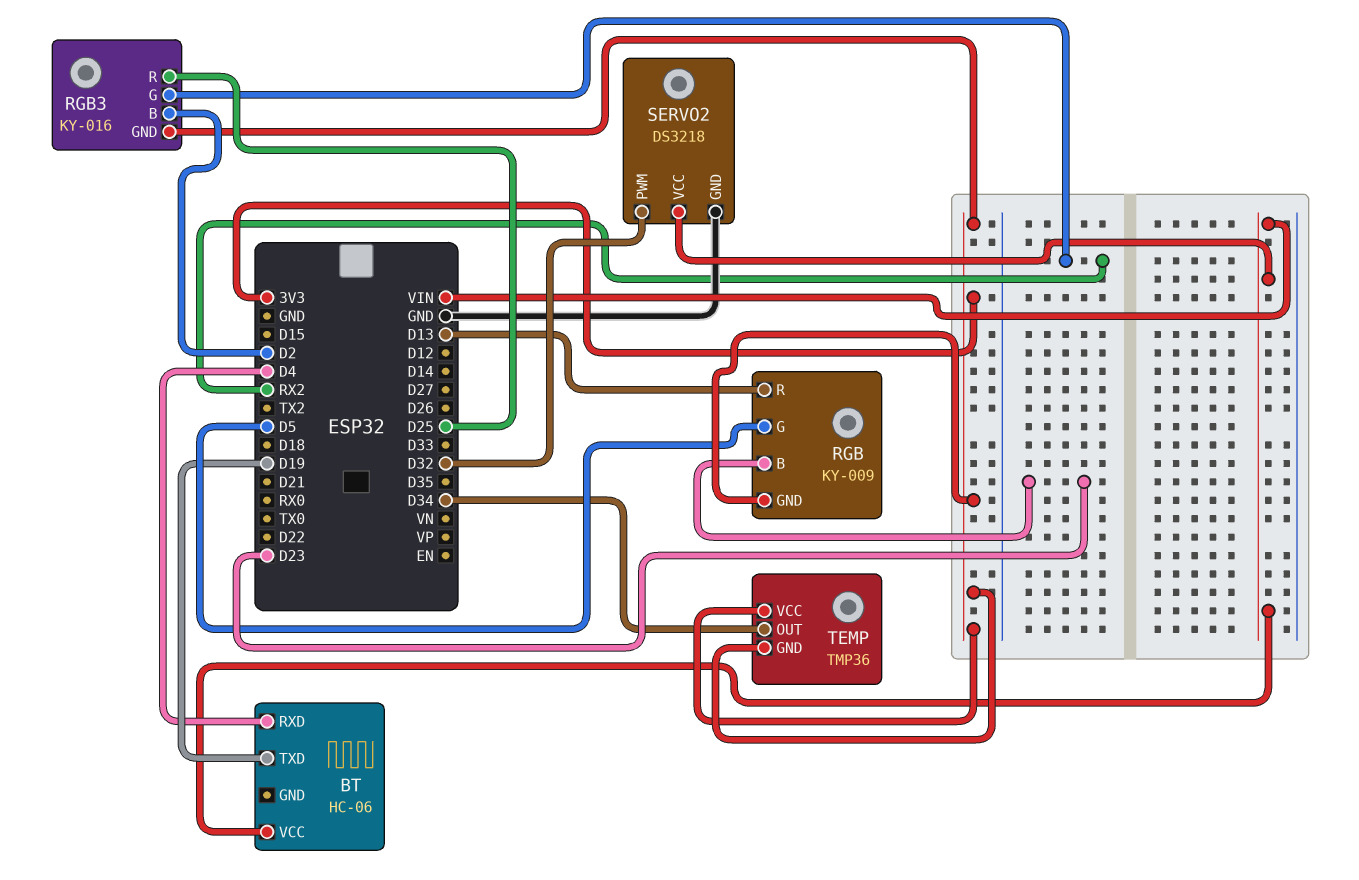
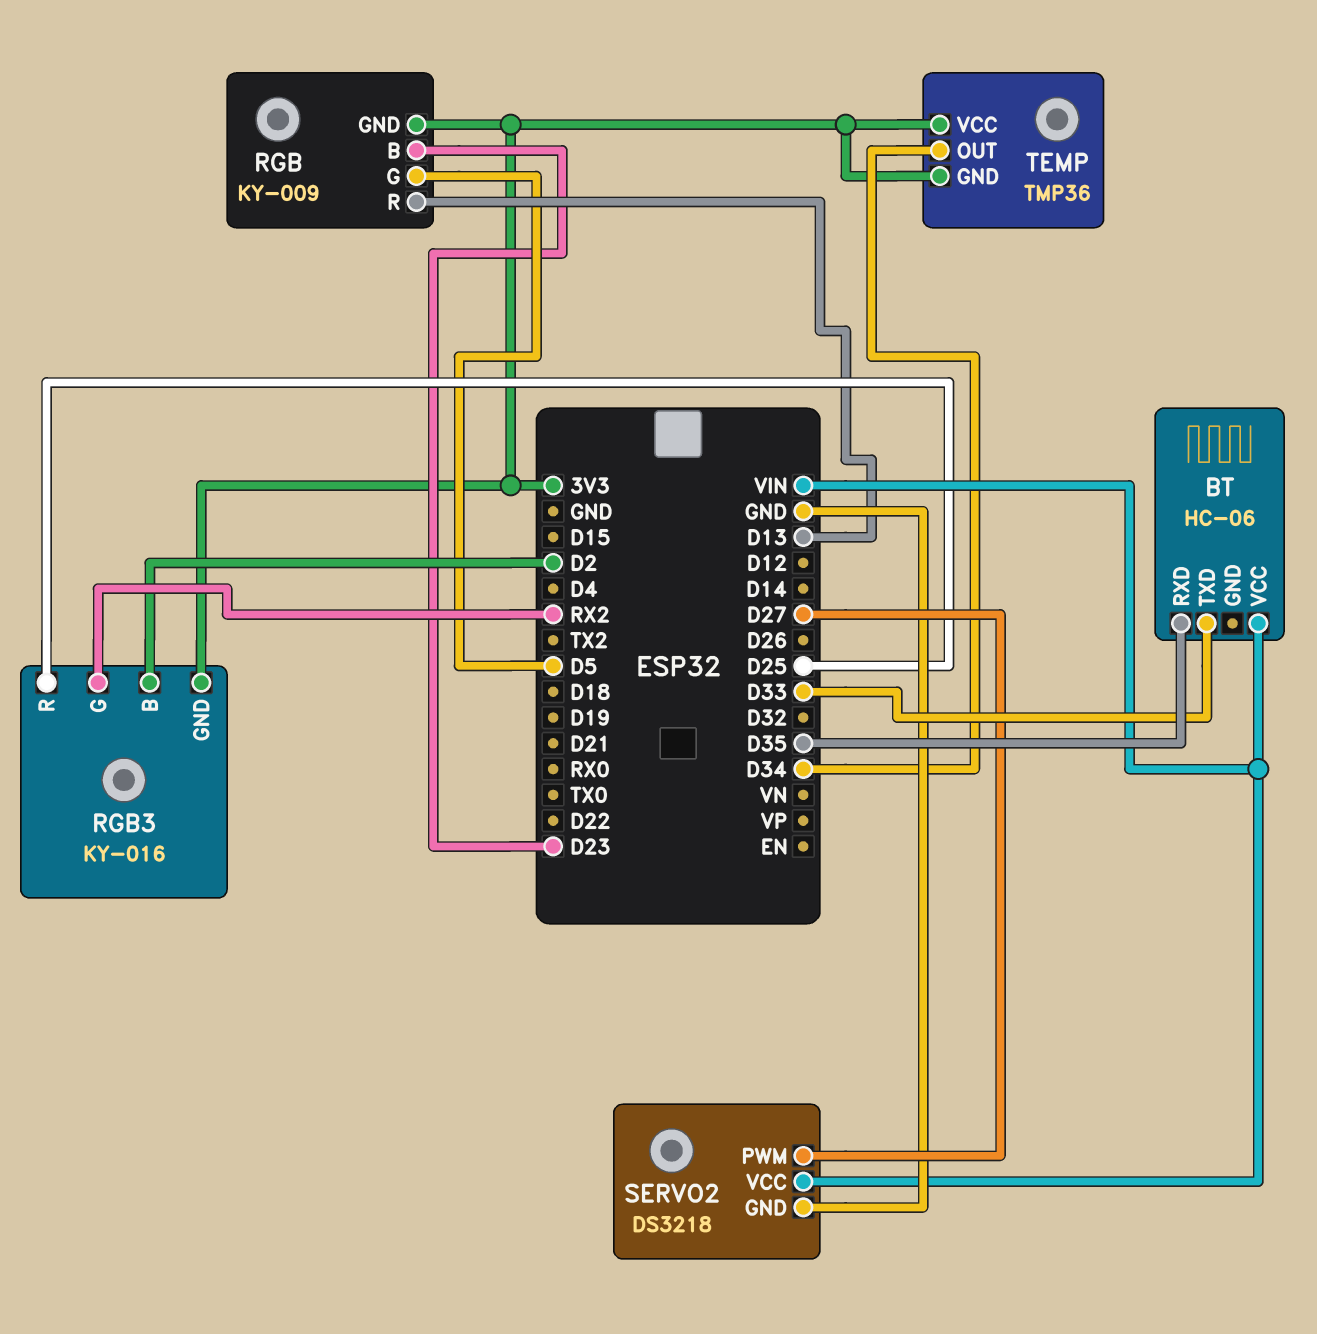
BT pin RXD: D4 -> D35
BT pin TXD: D19 -> D33
SERVO2 pin PWM: D32 -> D27

